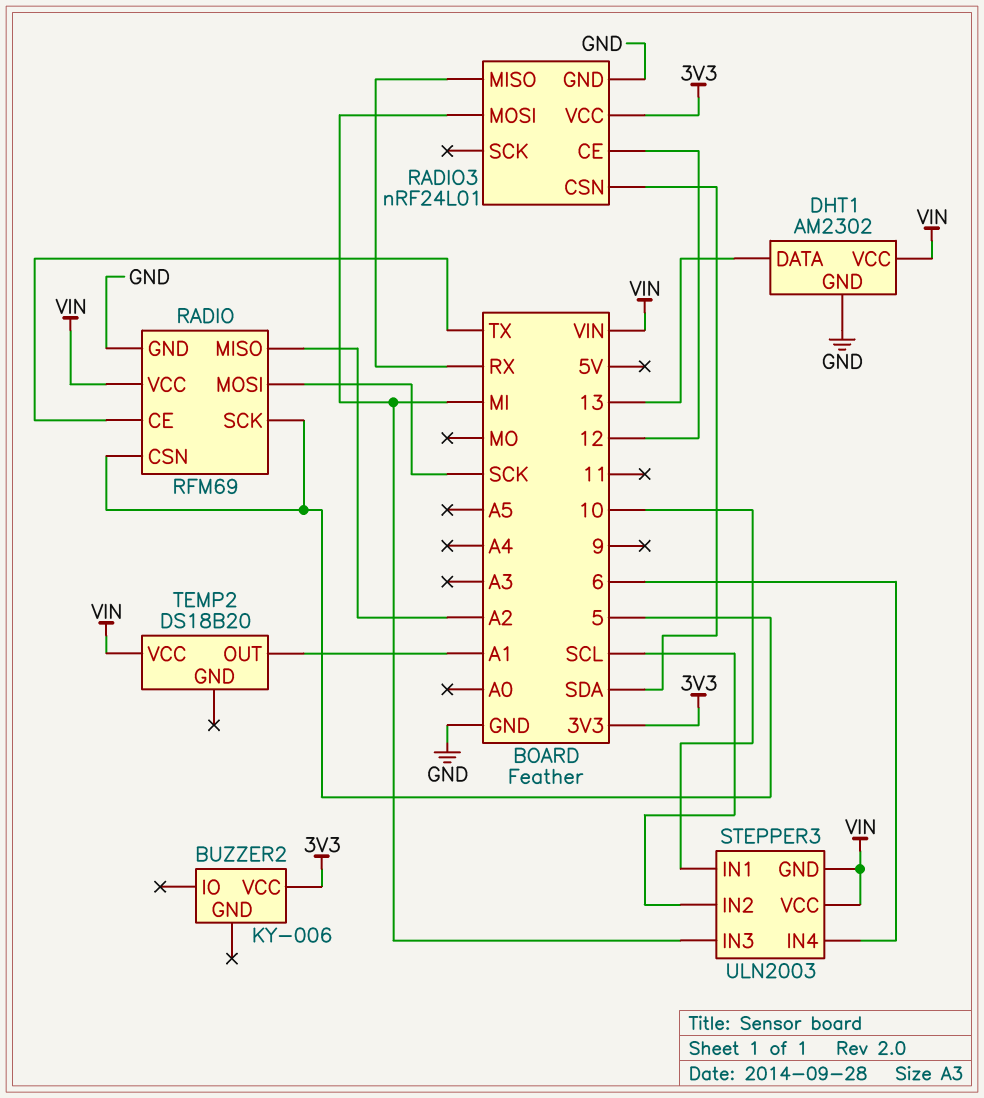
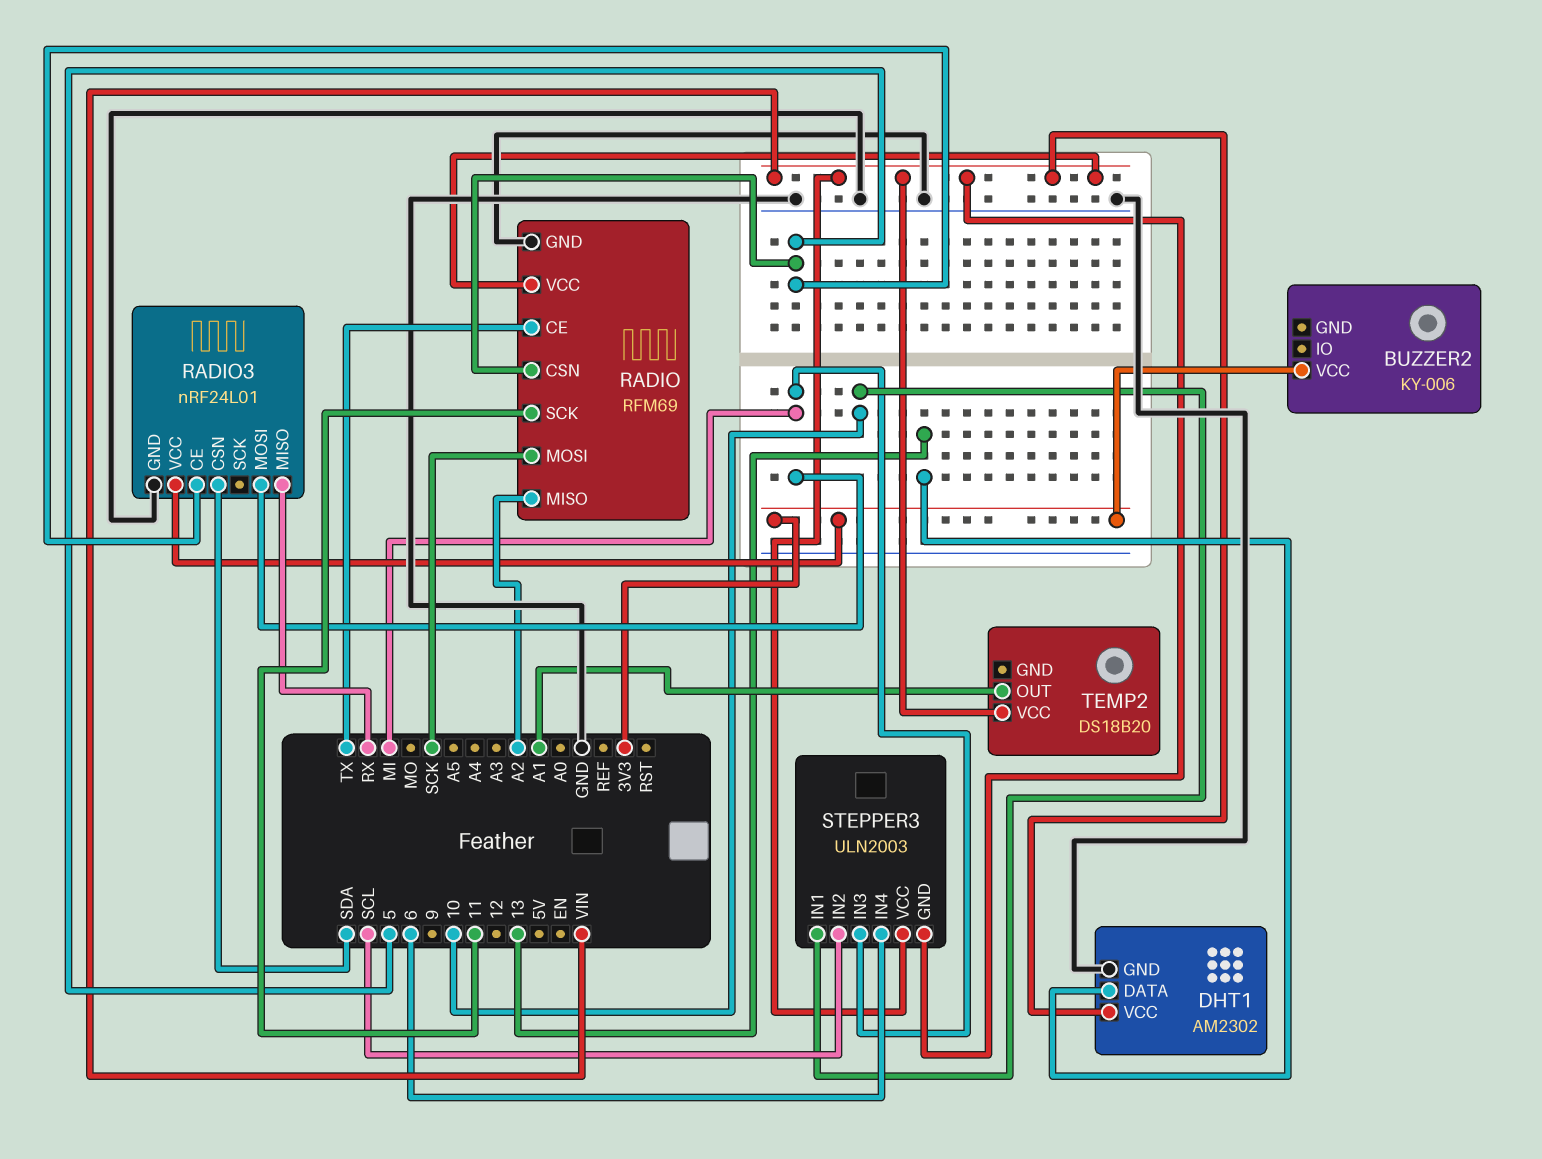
RADIO pin SCK: 5 -> 11
RADIO3 pin CE: 12 -> 5

